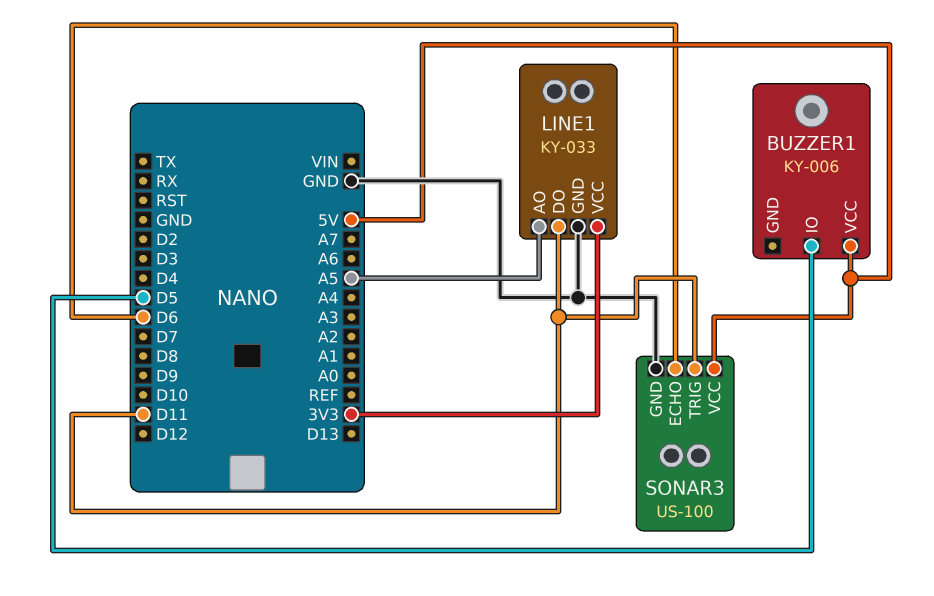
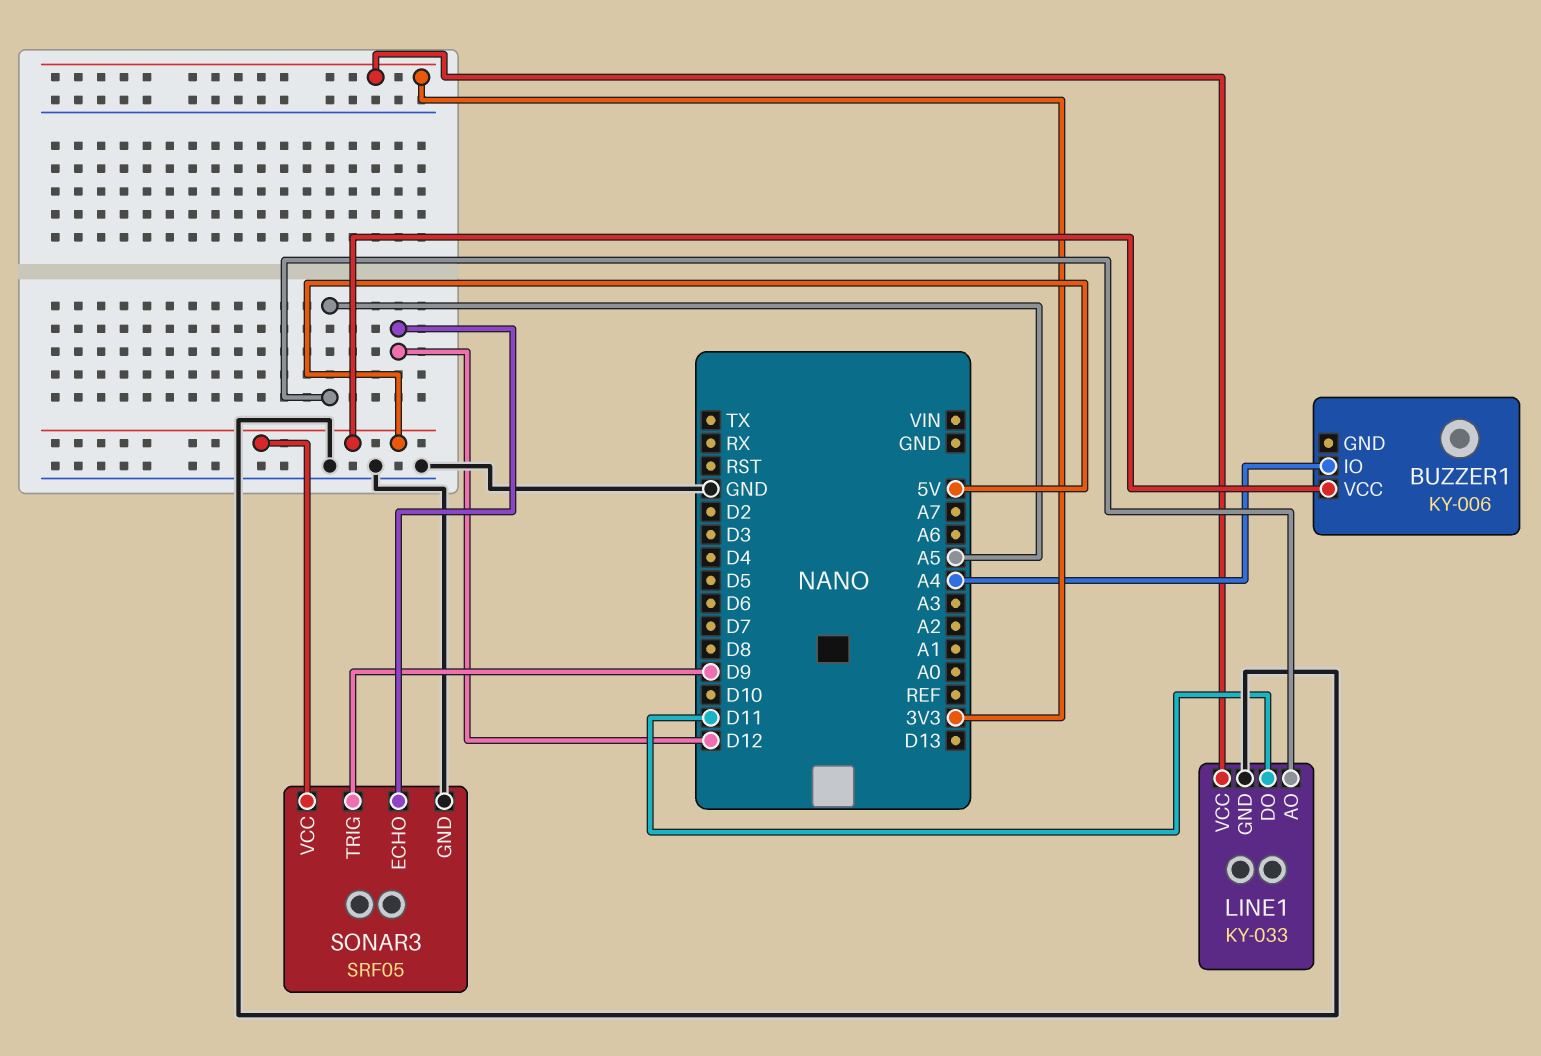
BUZZER1 pin IO: D5 -> A4
SONAR3: US-100 -> SRF05
SONAR3 pin ECHO: D6 -> D12
SONAR3 pin TRIG: D11 -> D9

